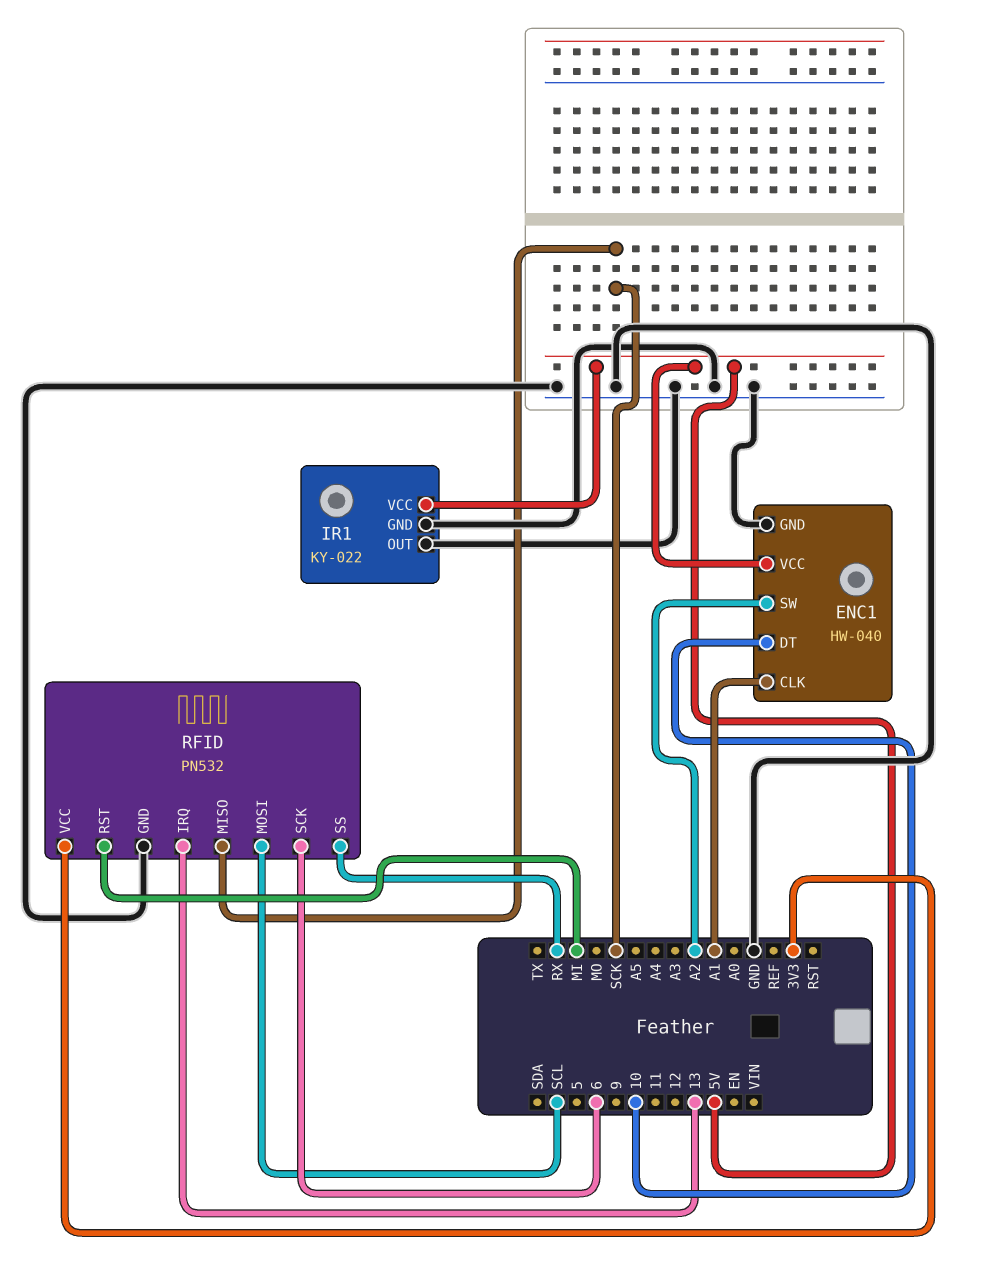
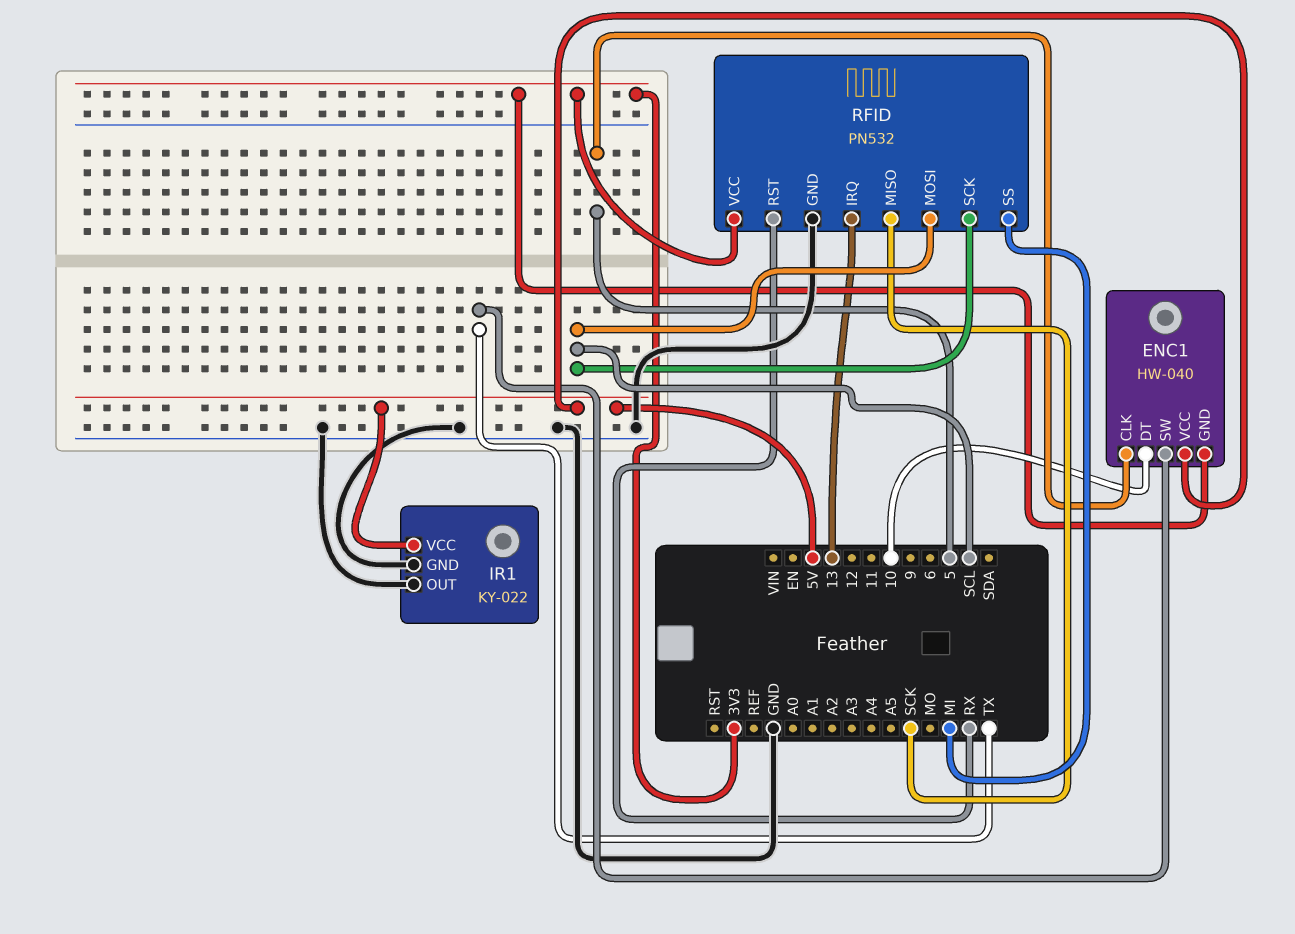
ENC1 pin CLK: A1 -> 5
ENC1 pin GND: GND -> 3V3
ENC1 pin SW: A2 -> TX
RFID pin RST: MI -> RX
RFID pin SCK: 6 -> SCL
RFID pin SS: RX -> MI

